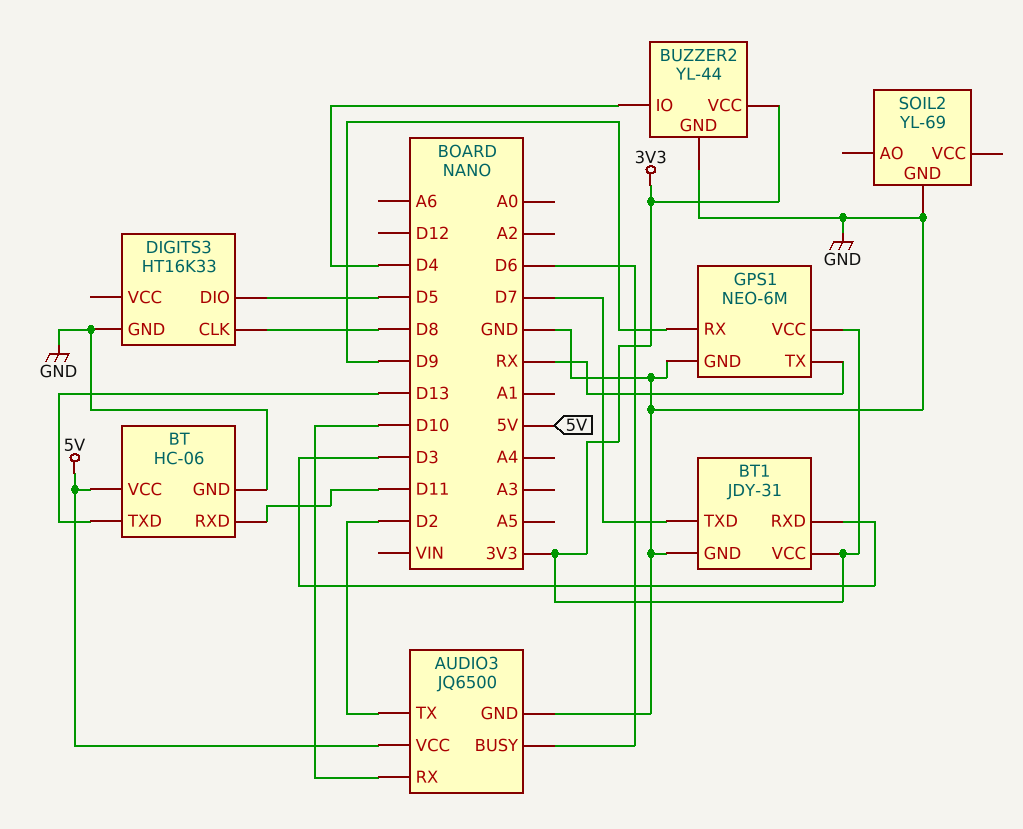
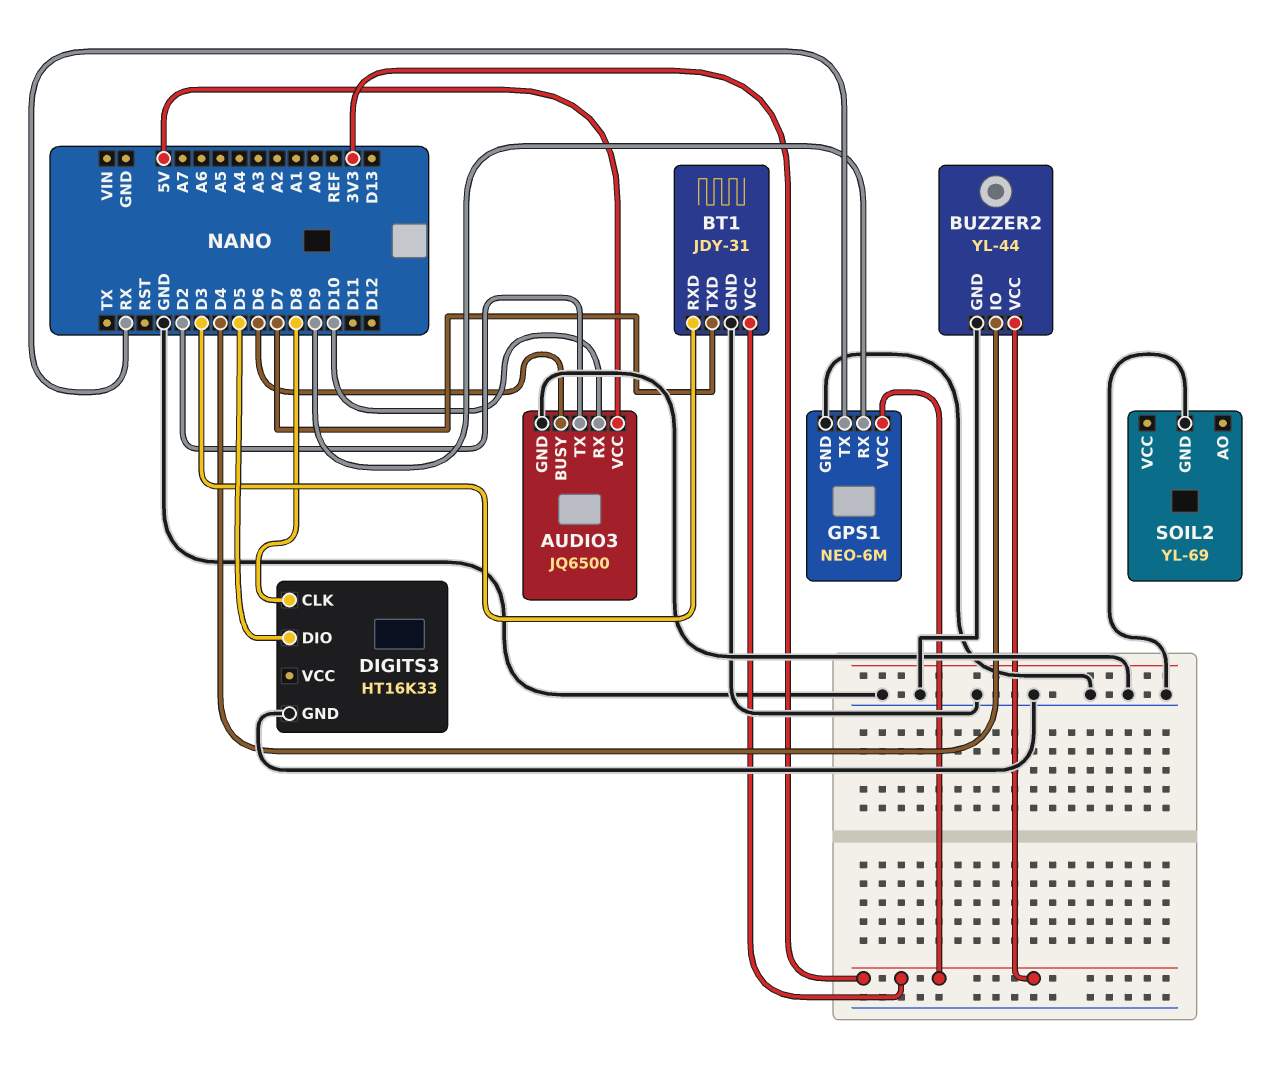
BT: HC-06 -> none
BT pin GND: GND -> none
BT pin RXD: D11 -> none
BT pin TXD: D13 -> none
BT pin VCC: 5V -> none

